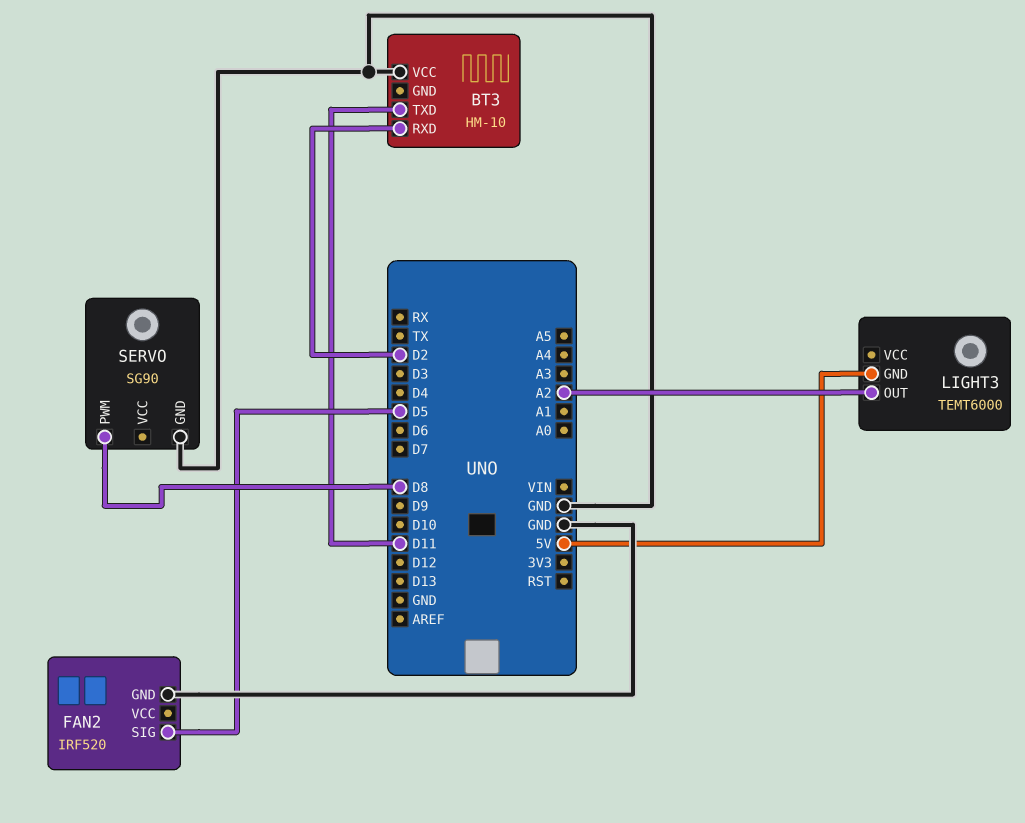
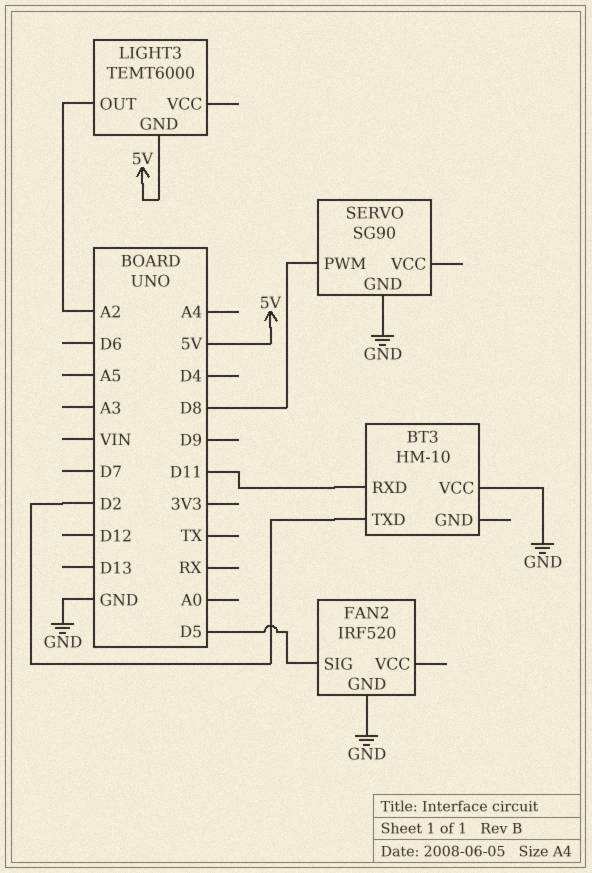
BT3 pin RXD: D2 -> D11
BT3 pin TXD: D11 -> D2

